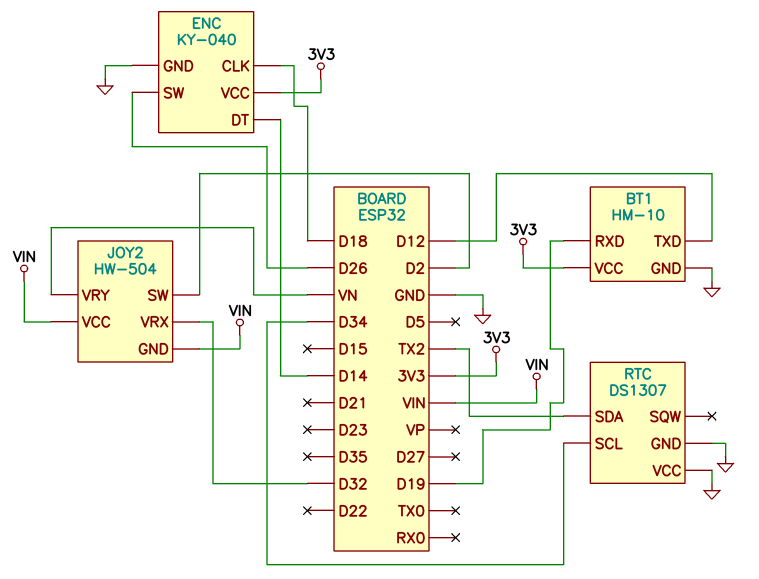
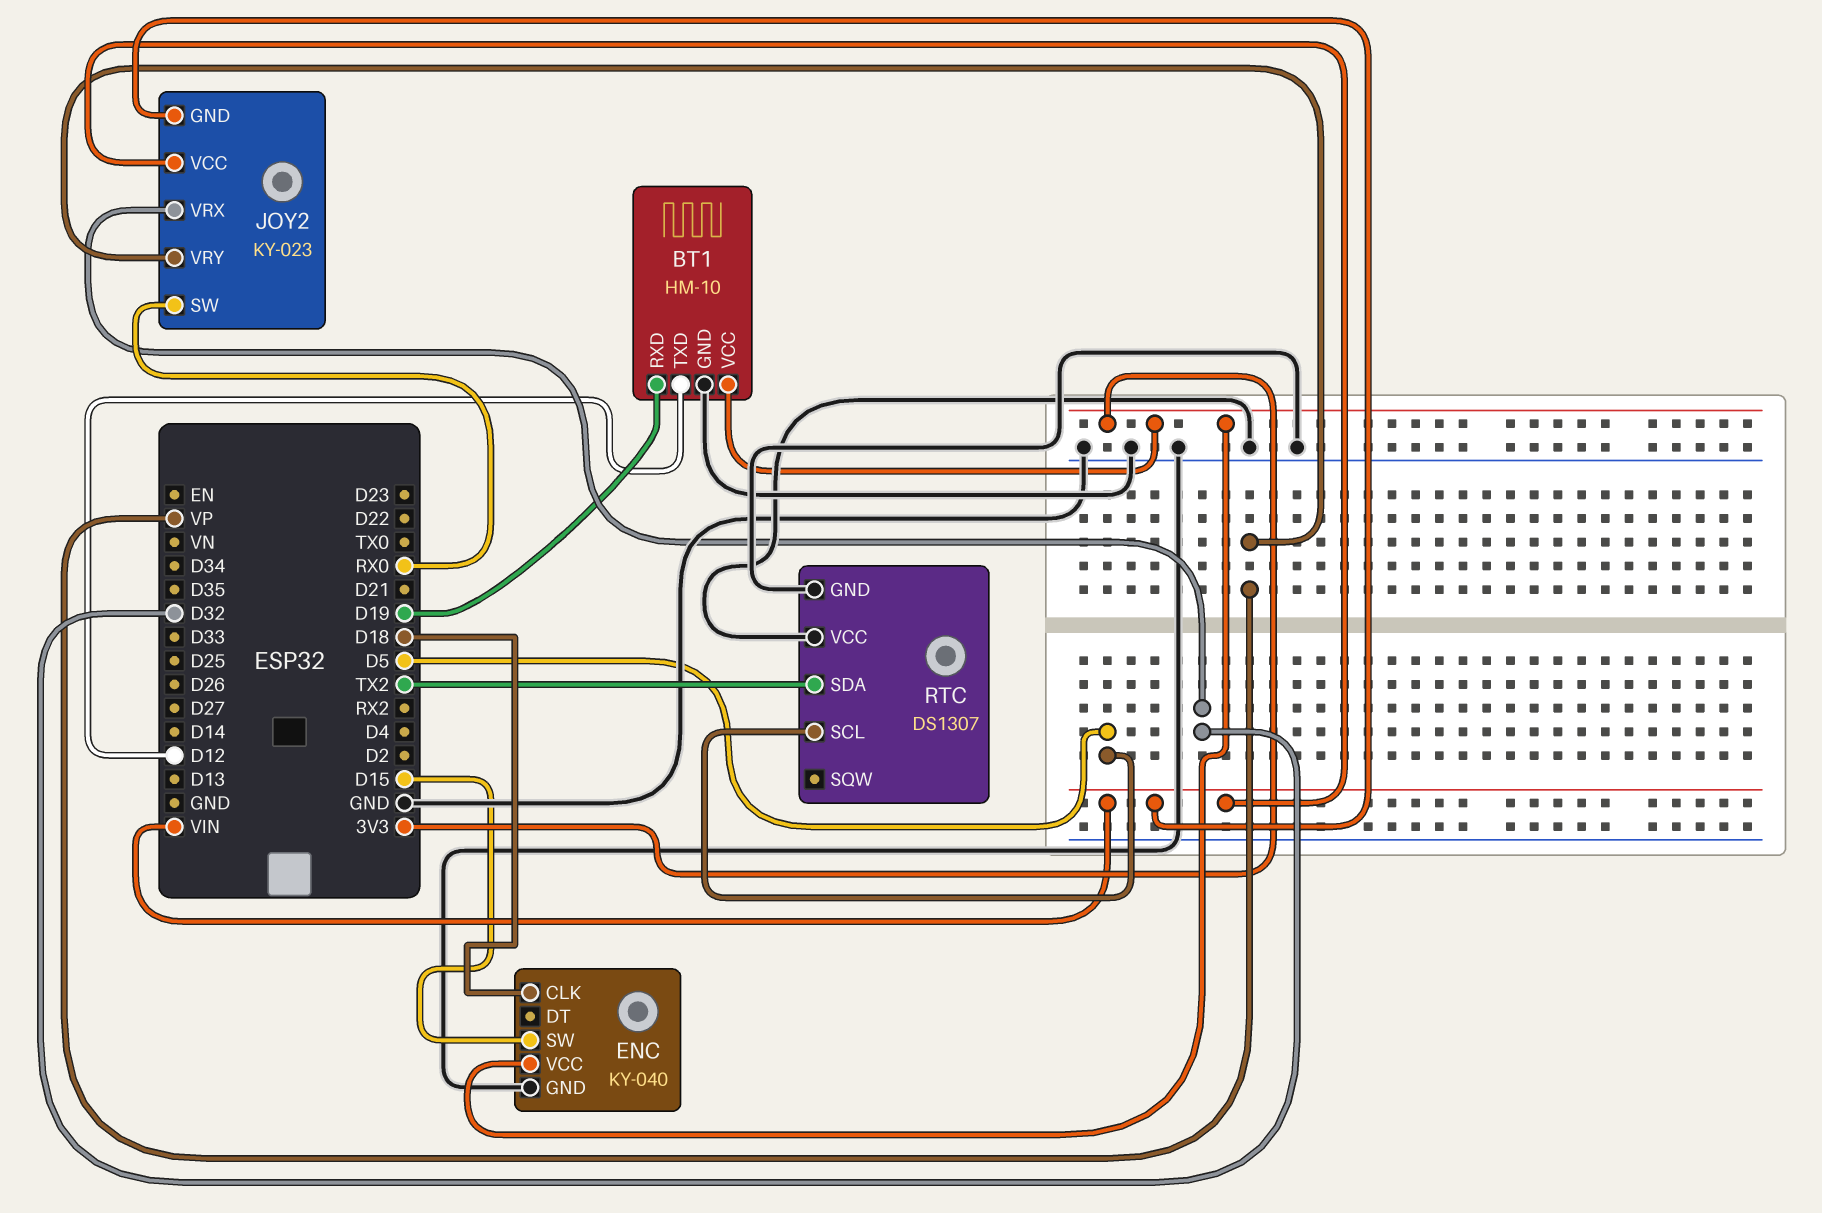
ENC pin DT: D14 -> none
ENC pin SW: D26 -> D15
JOY2: HW-504 -> KY-023
JOY2 pin SW: D2 -> RX0
JOY2 pin VRY: VN -> VP
RTC pin SCL: D34 -> D5

